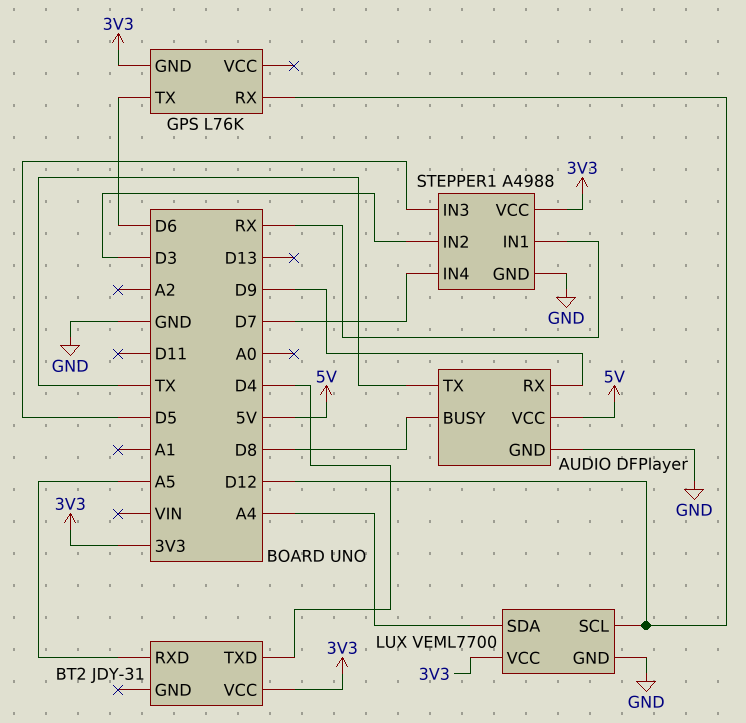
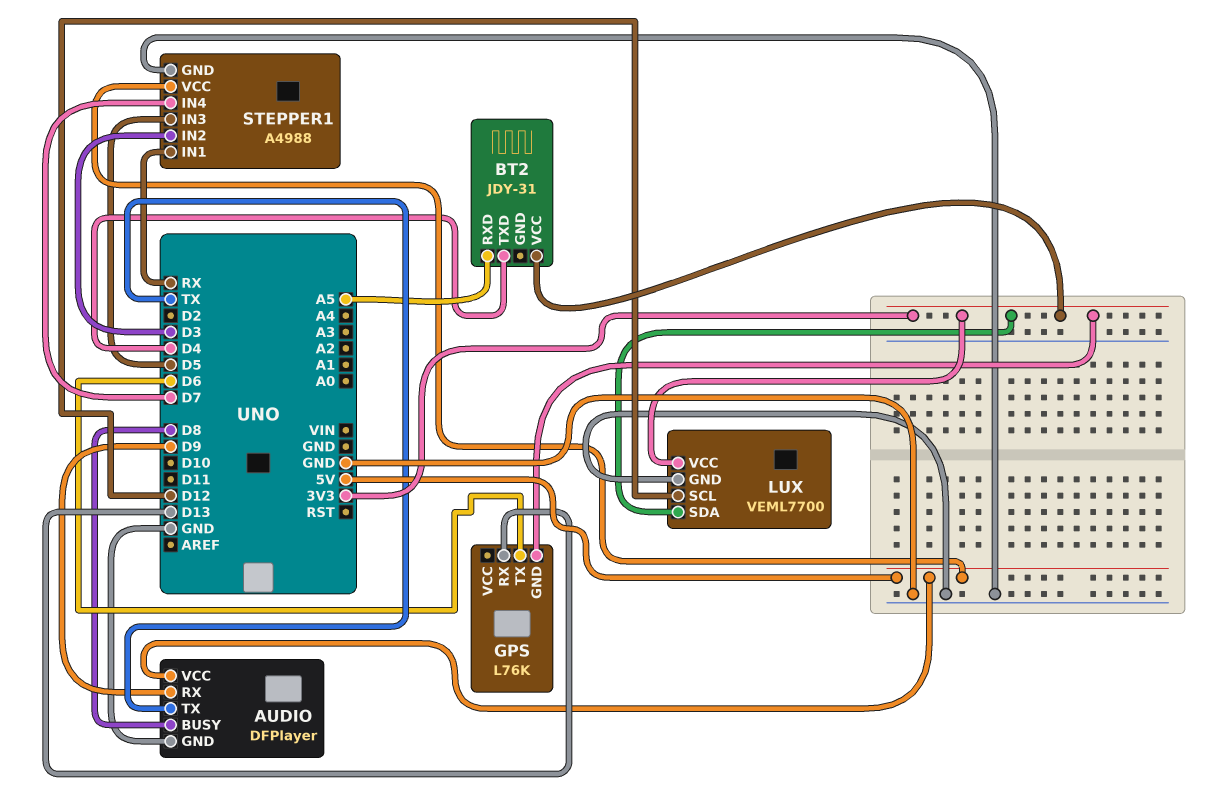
GPS pin RX: D12 -> D13
LUX pin SDA: A4 -> 3V3
STEPPER1 pin VCC: 3V3 -> 5V

